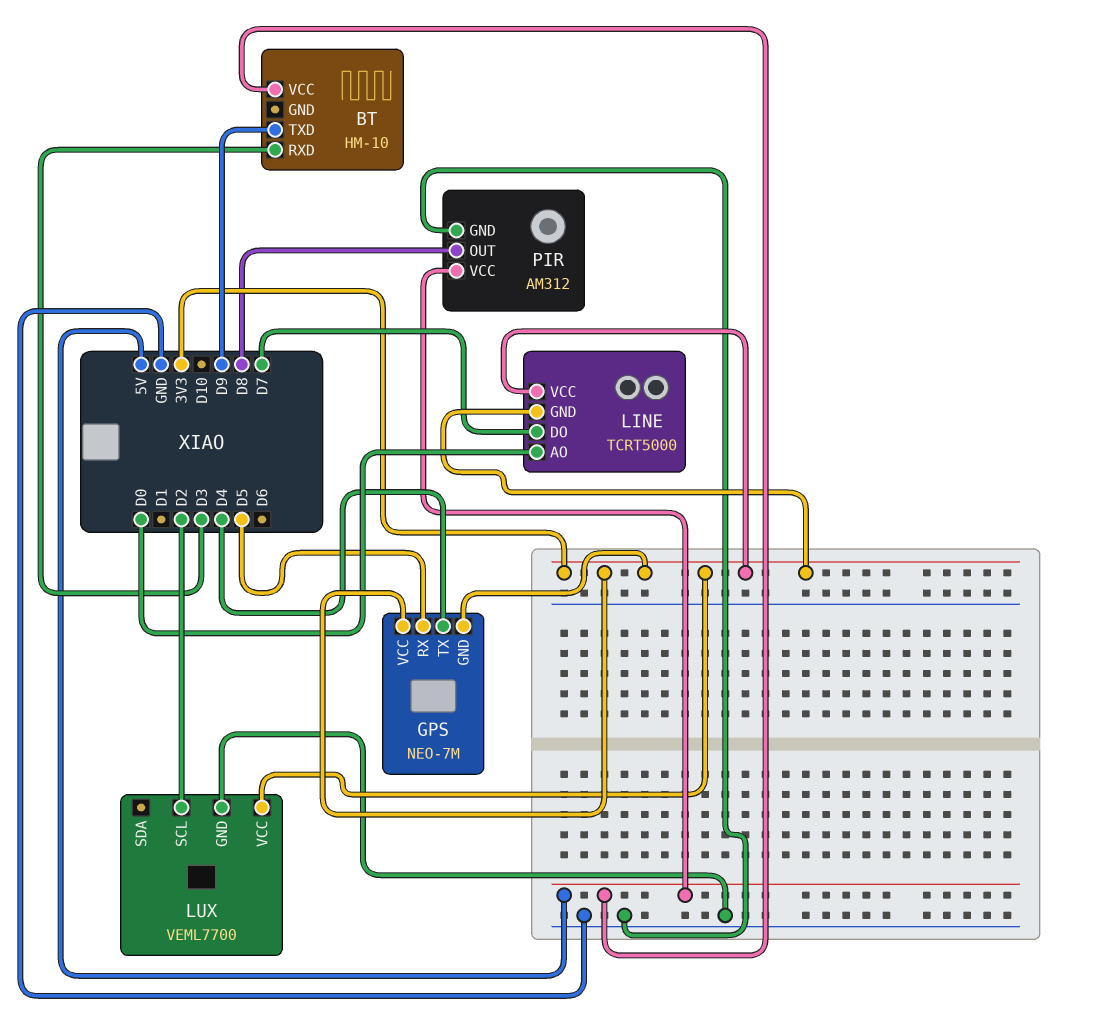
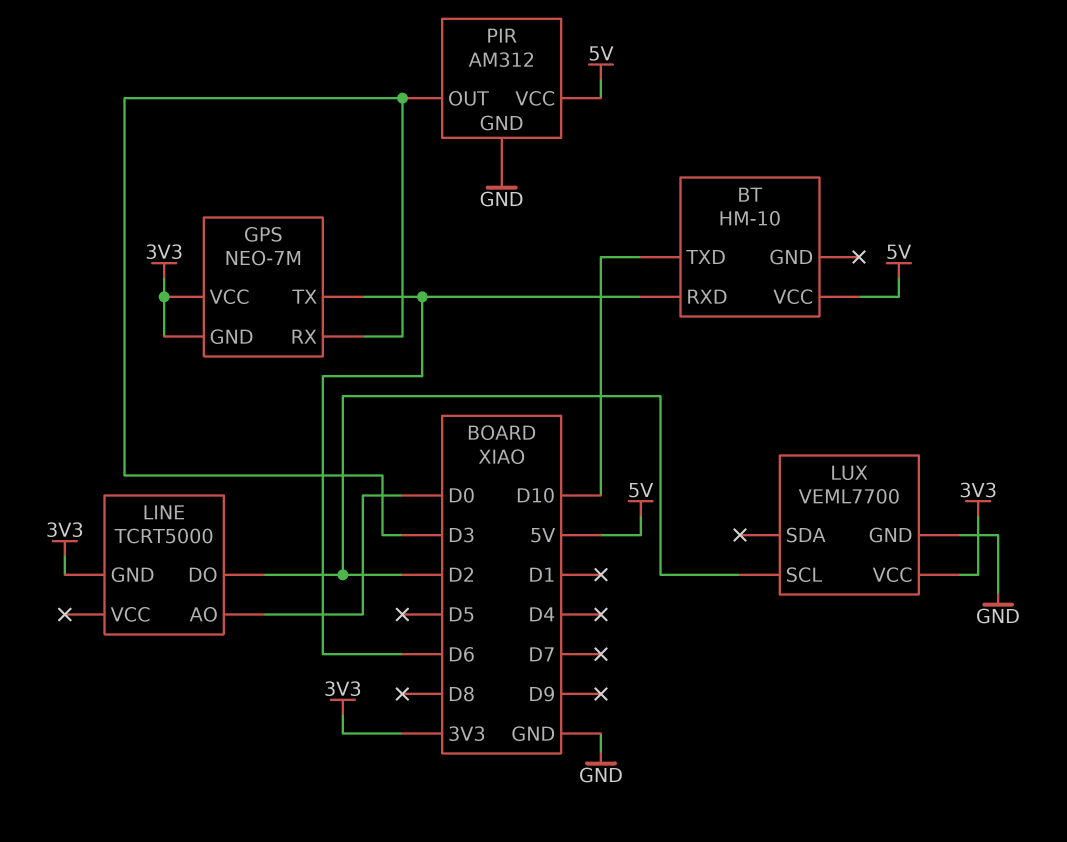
BT pin RXD: D3 -> D6
BT pin TXD: D9 -> D10
GPS pin RX: D5 -> D3
GPS pin TX: D4 -> D6
LINE pin DO: D7 -> D2
LINE pin VCC: 3V3 -> none
PIR pin OUT: D8 -> D3

